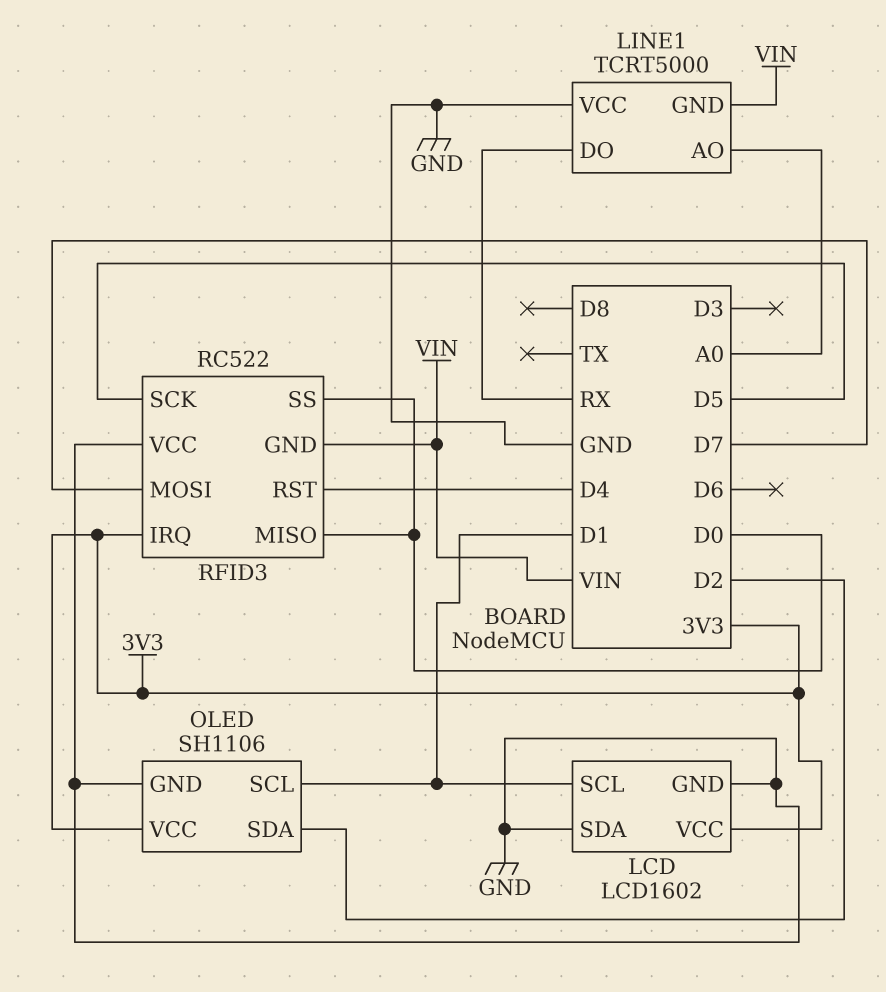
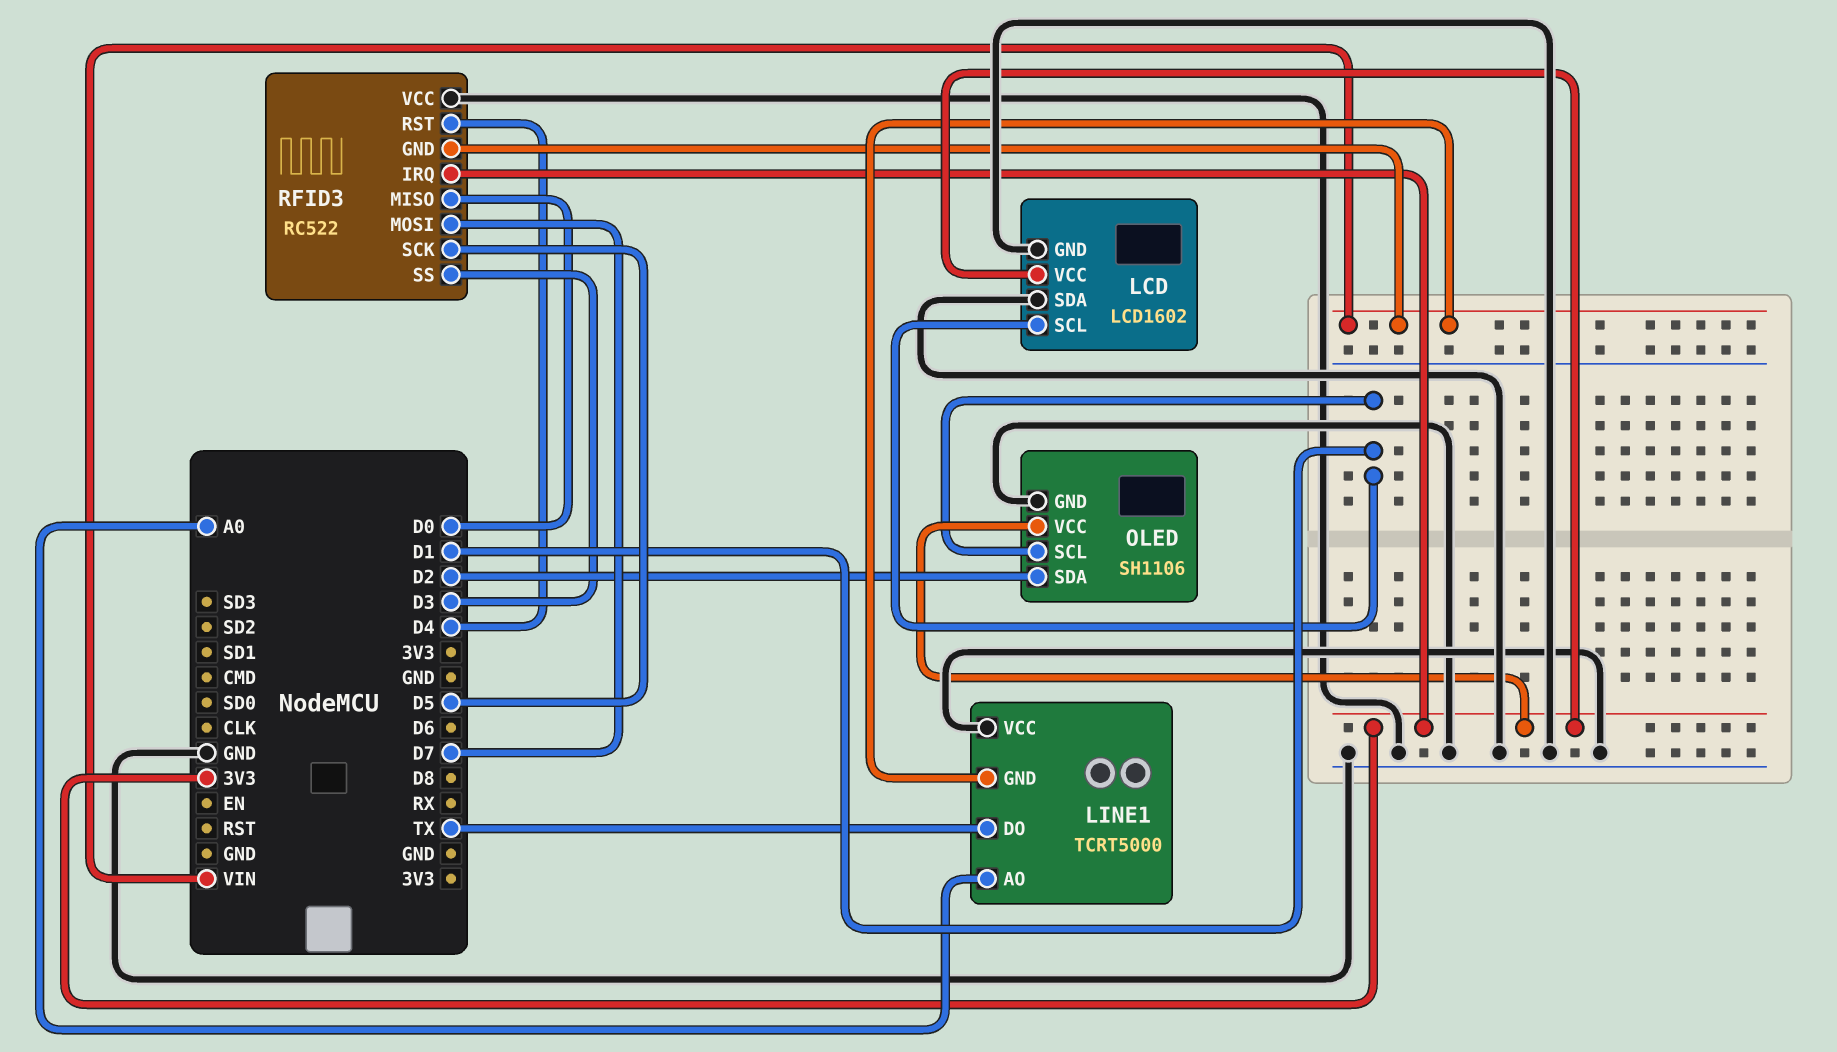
LINE1 pin DO: RX -> TX
RFID3 pin SS: D0 -> D3

